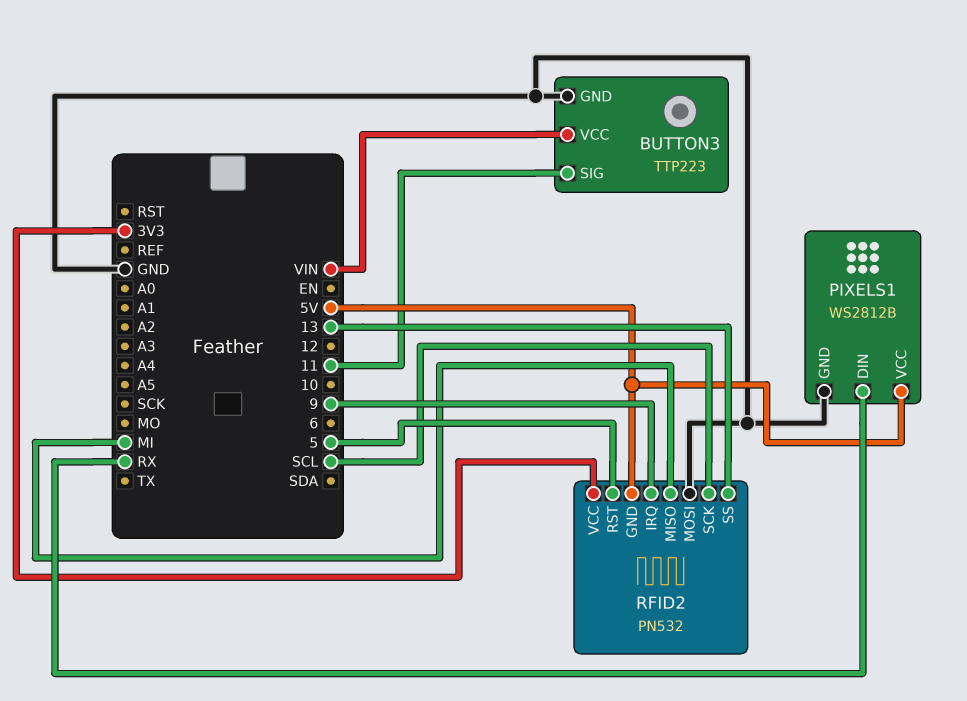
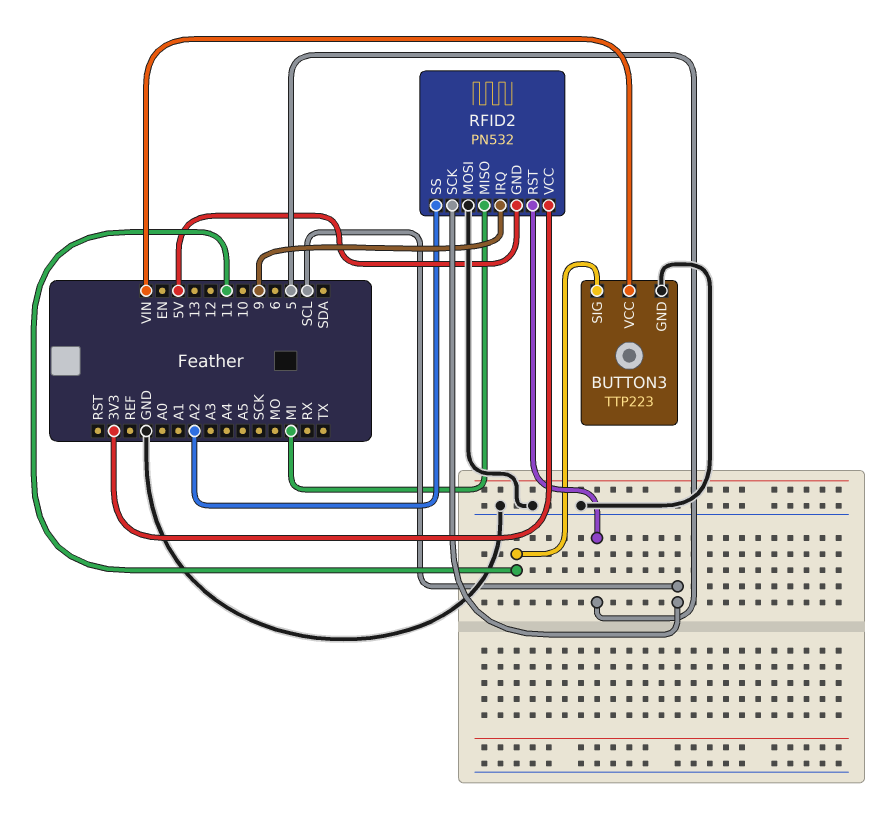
PIXELS1: WS2812B -> none
PIXELS1 pin DIN: RX -> none
PIXELS1 pin GND: GND -> none
PIXELS1 pin VCC: 5V -> none
RFID2 pin SS: 13 -> A2

